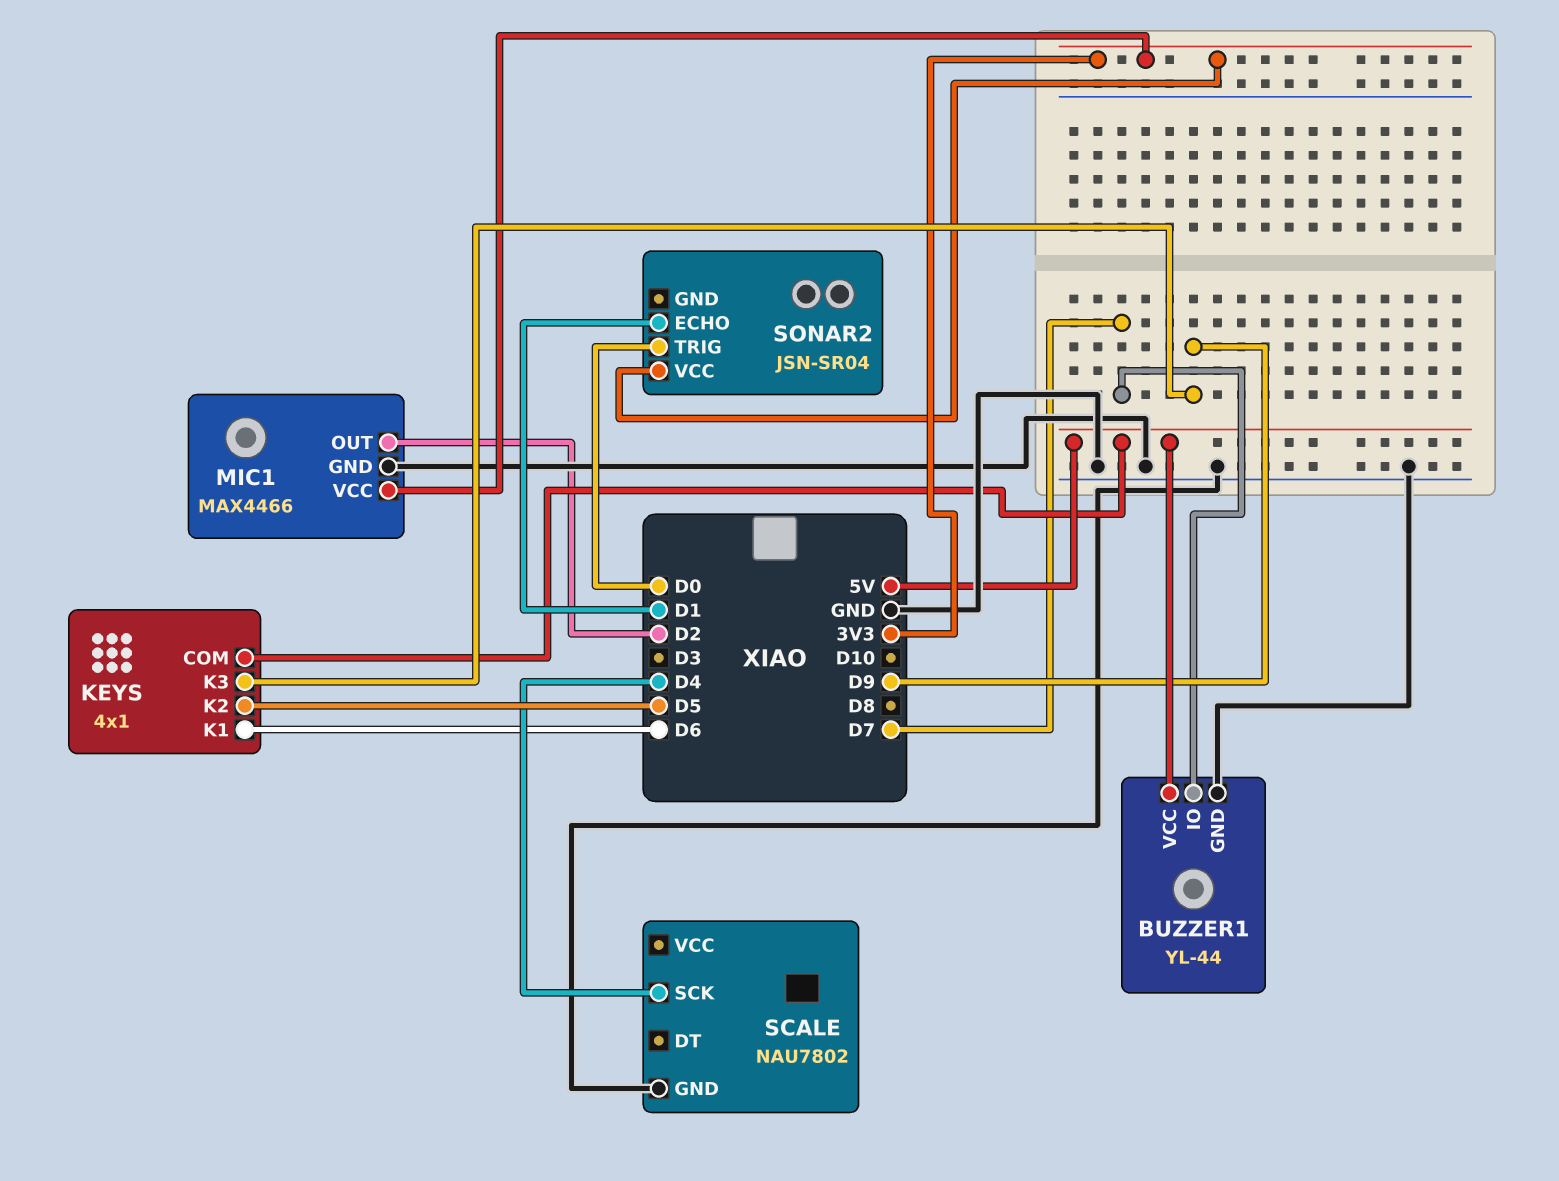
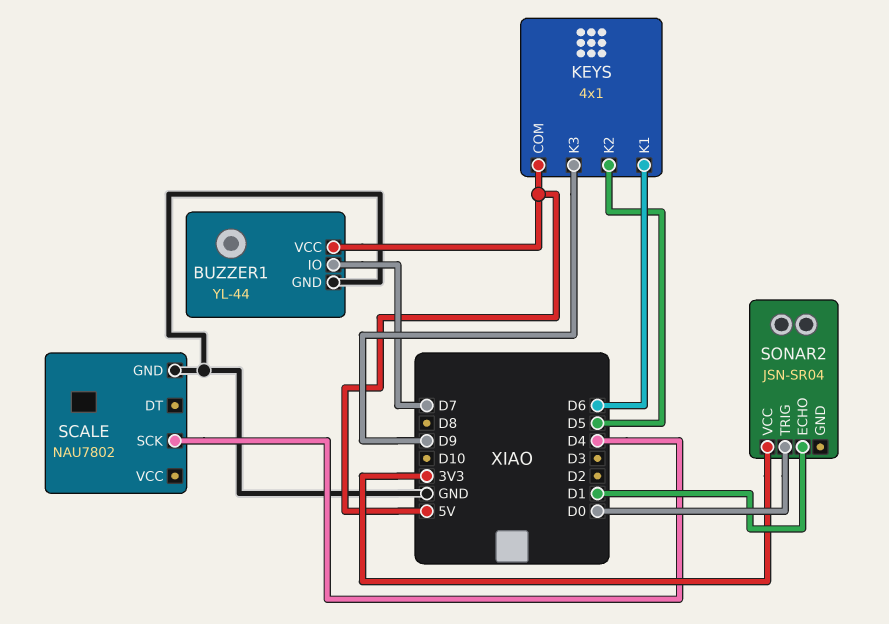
MIC1: MAX4466 -> none
MIC1 pin GND: GND -> none
MIC1 pin OUT: D2 -> none
MIC1 pin VCC: 3V3 -> none

